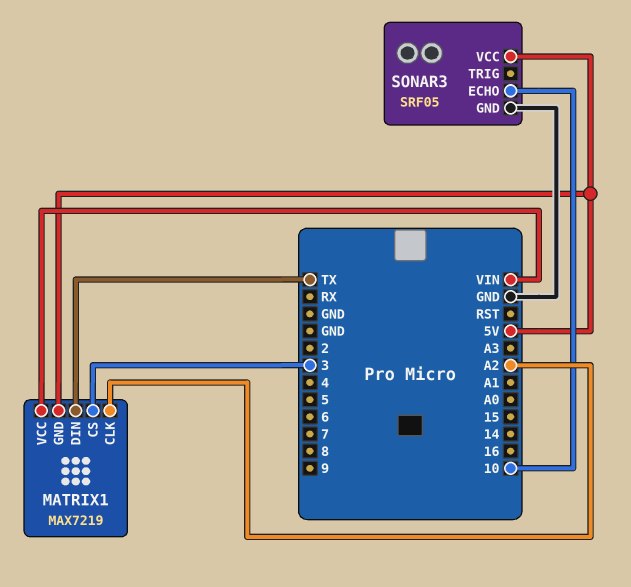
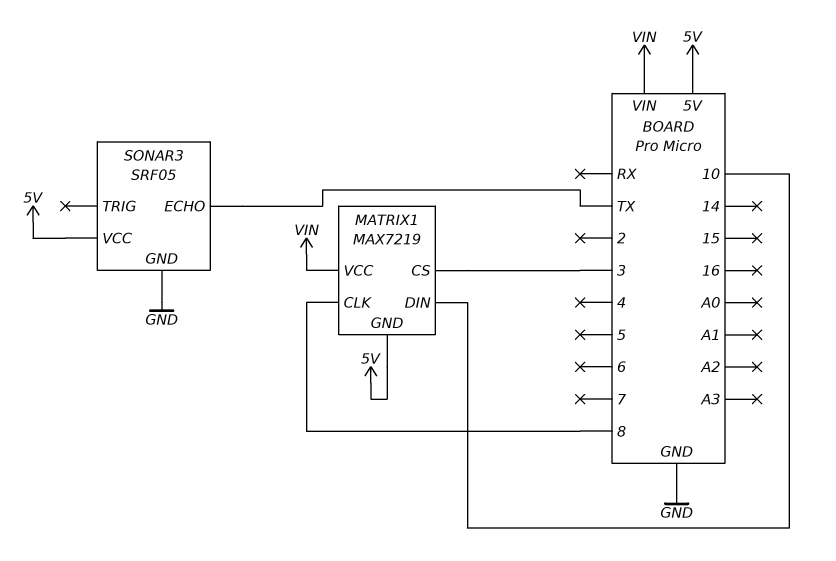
MATRIX1 pin CLK: A2 -> 8
MATRIX1 pin DIN: TX -> 10
SONAR3 pin ECHO: 10 -> TX

